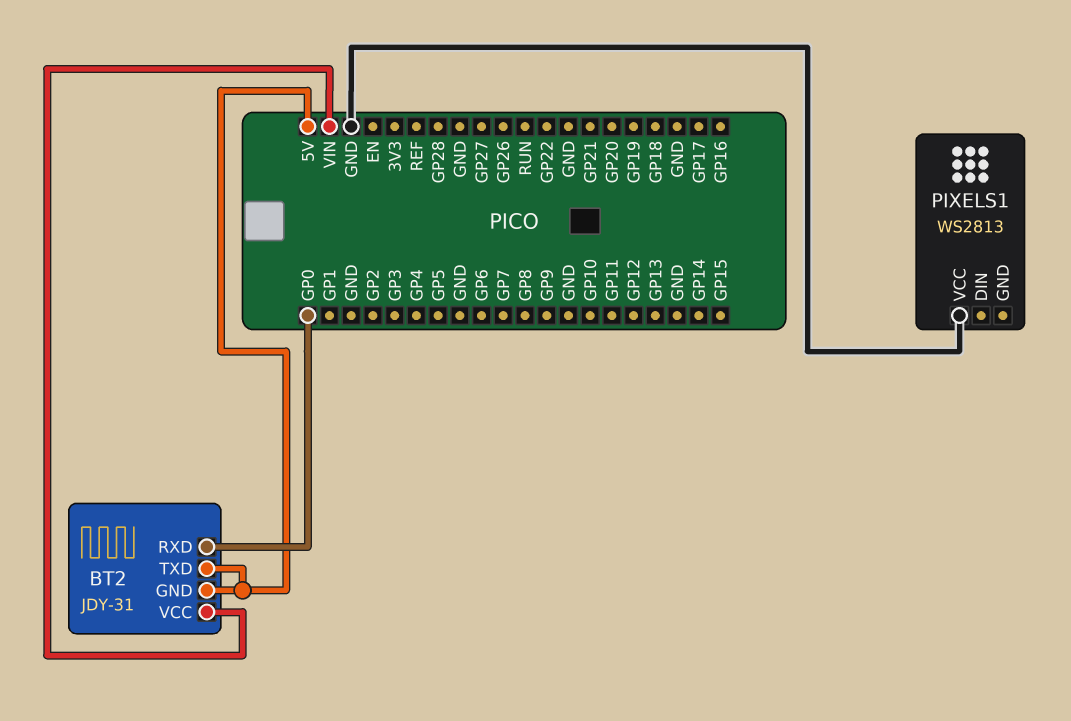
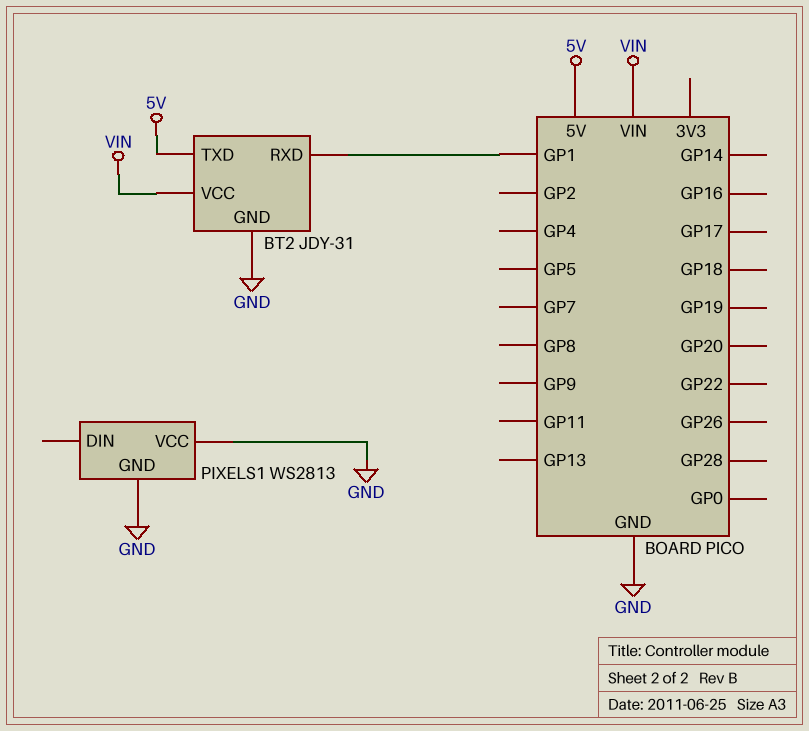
BT2 pin GND: 5V -> GND
BT2 pin RXD: GP0 -> GP1
PIXELS1 pin GND: none -> GND

